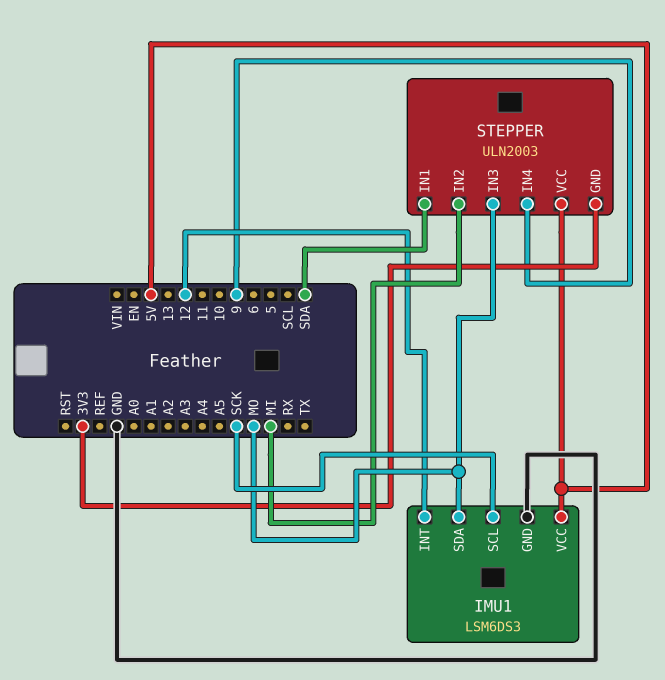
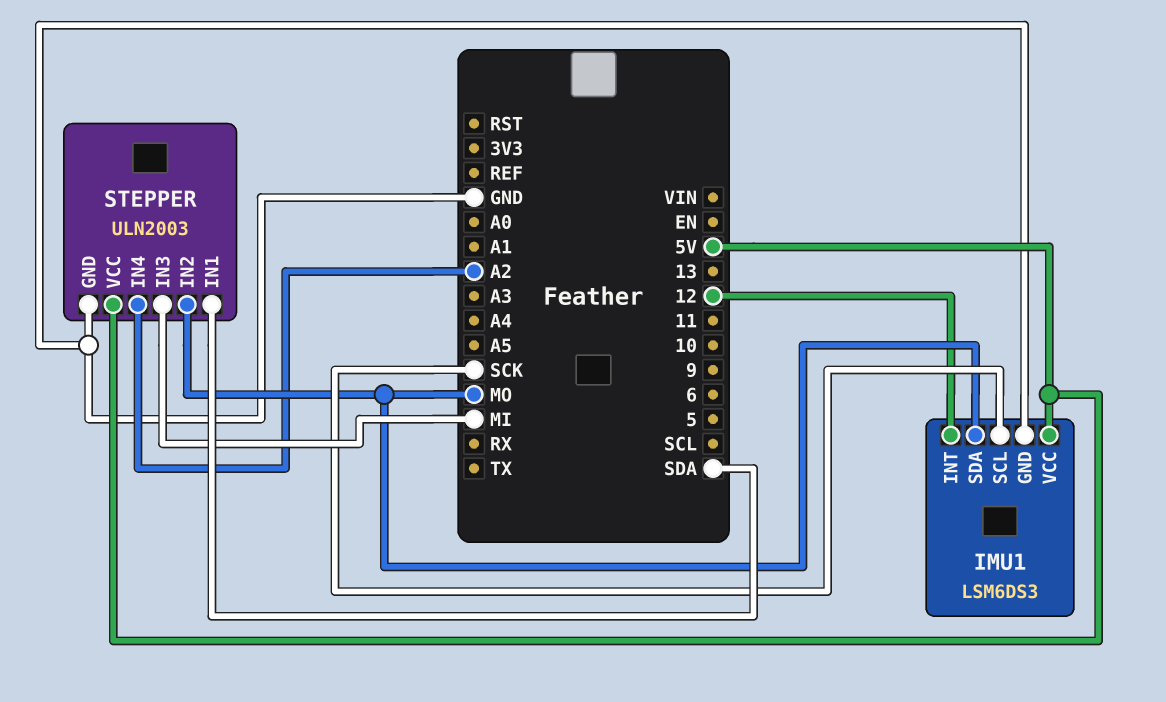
STEPPER pin GND: 3V3 -> GND
STEPPER pin IN2: MI -> MO
STEPPER pin IN3: MO -> MI
STEPPER pin IN4: 9 -> A2

